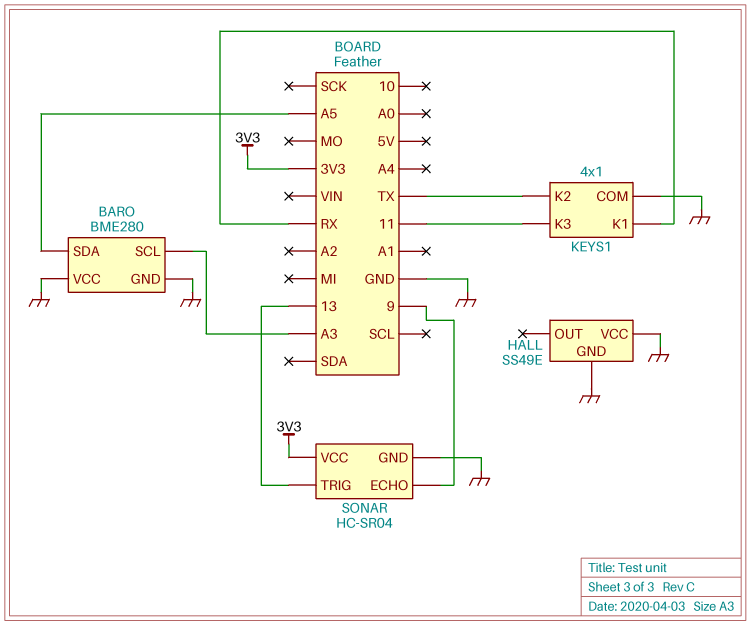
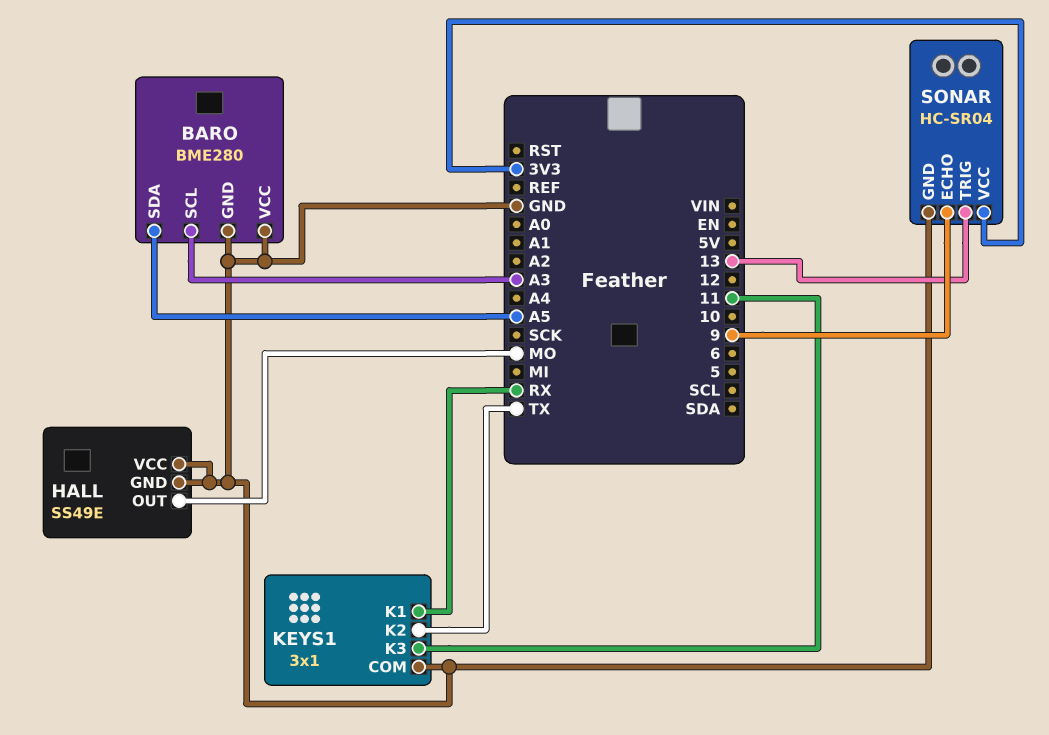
HALL pin OUT: none -> MO
KEYS1: 4x1 -> 3x1

